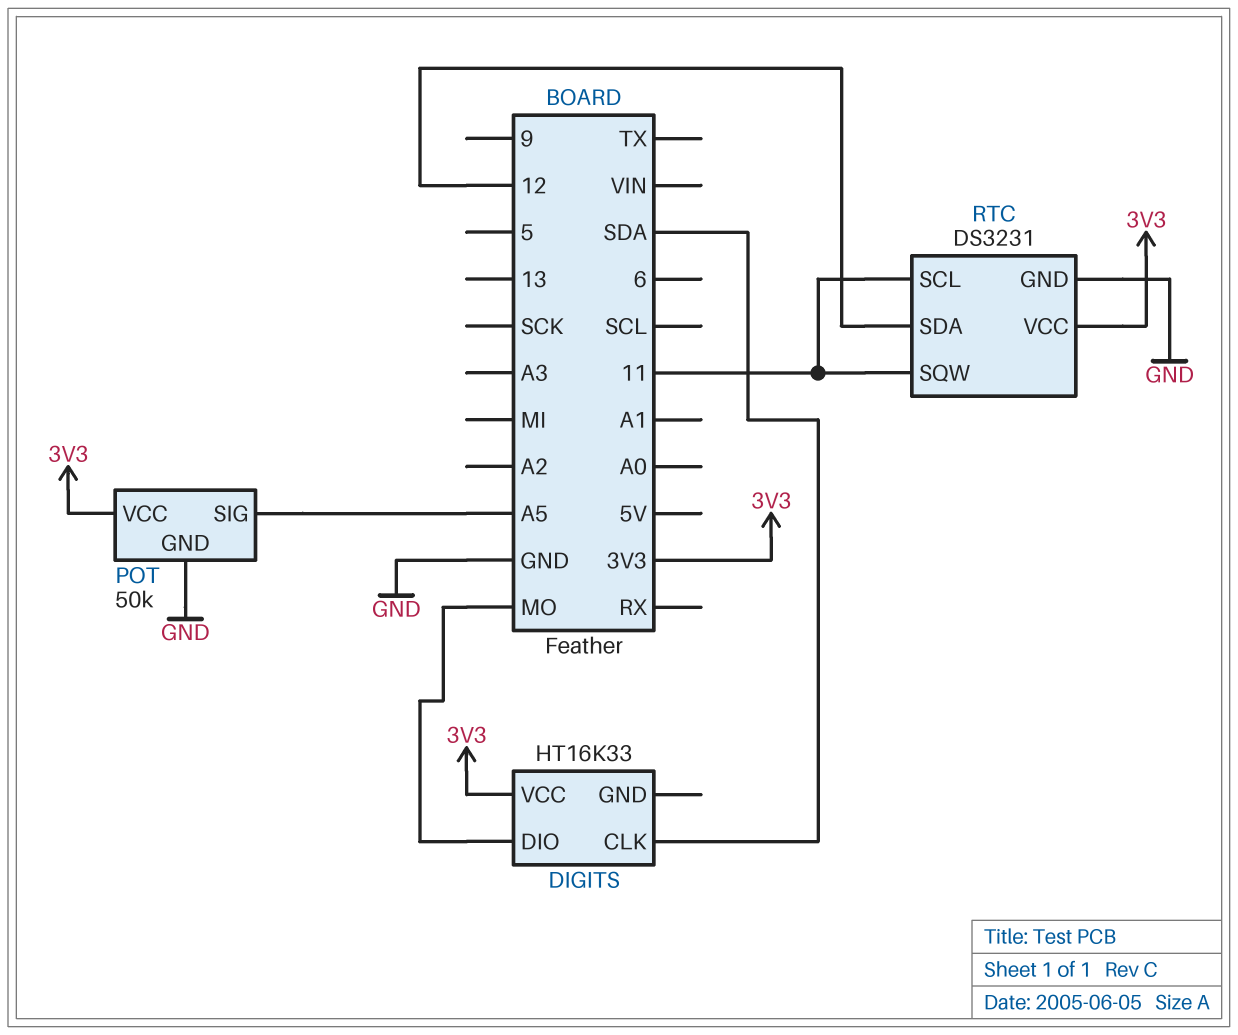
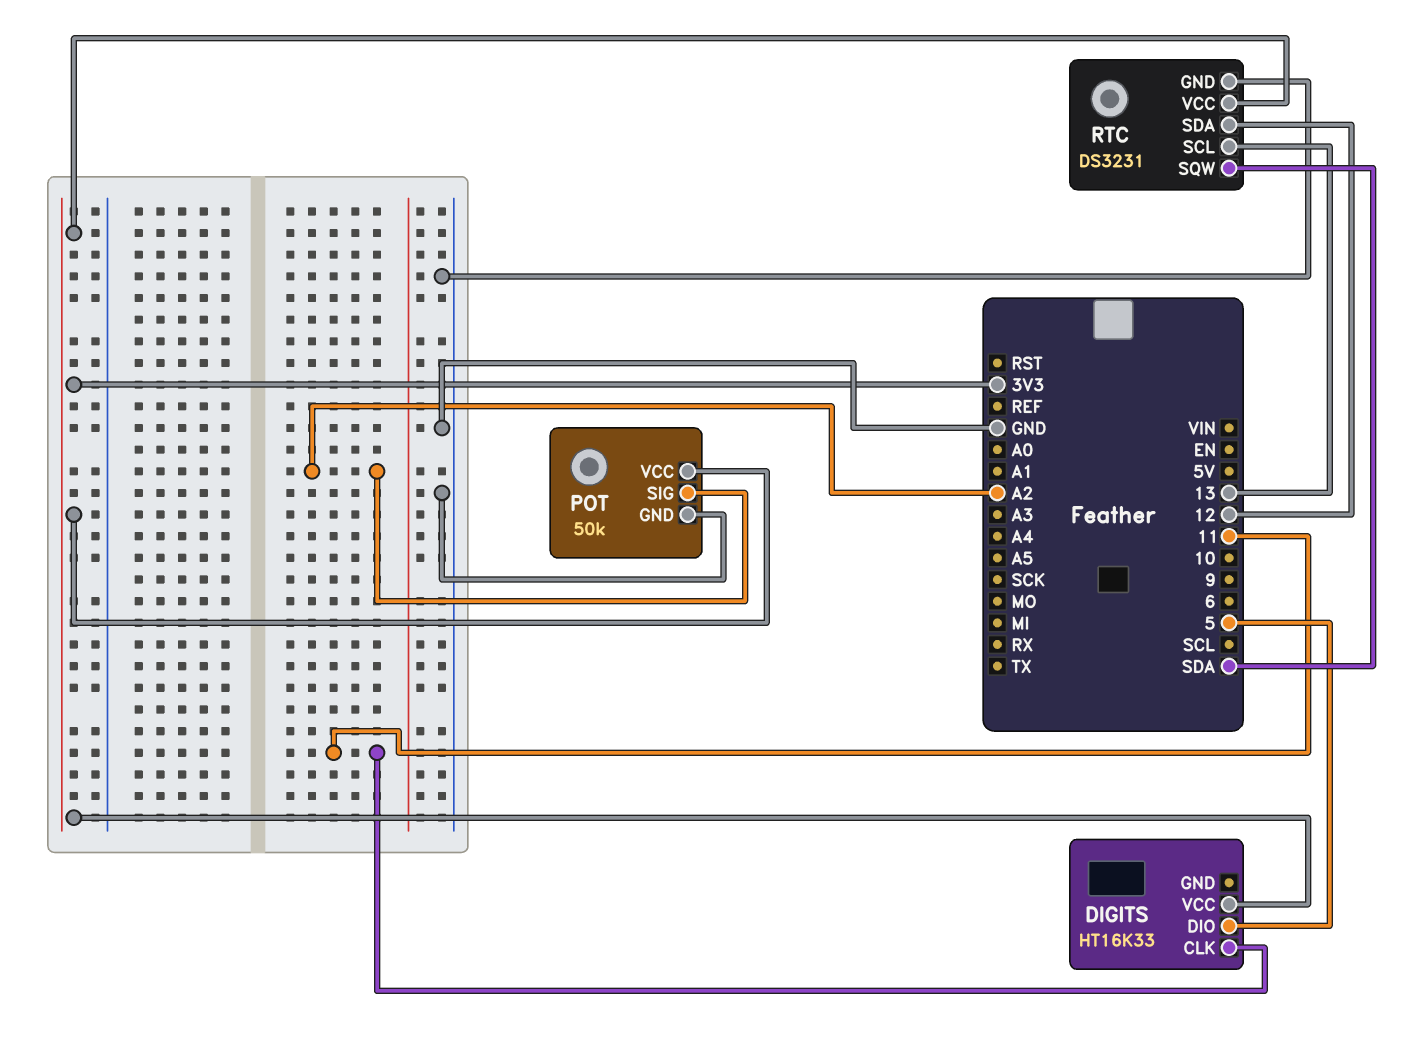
DIGITS pin CLK: SDA -> 11
DIGITS pin DIO: MO -> 5
POT pin SIG: A5 -> A2
RTC pin SCL: 11 -> 13
RTC pin SQW: 11 -> SDA

